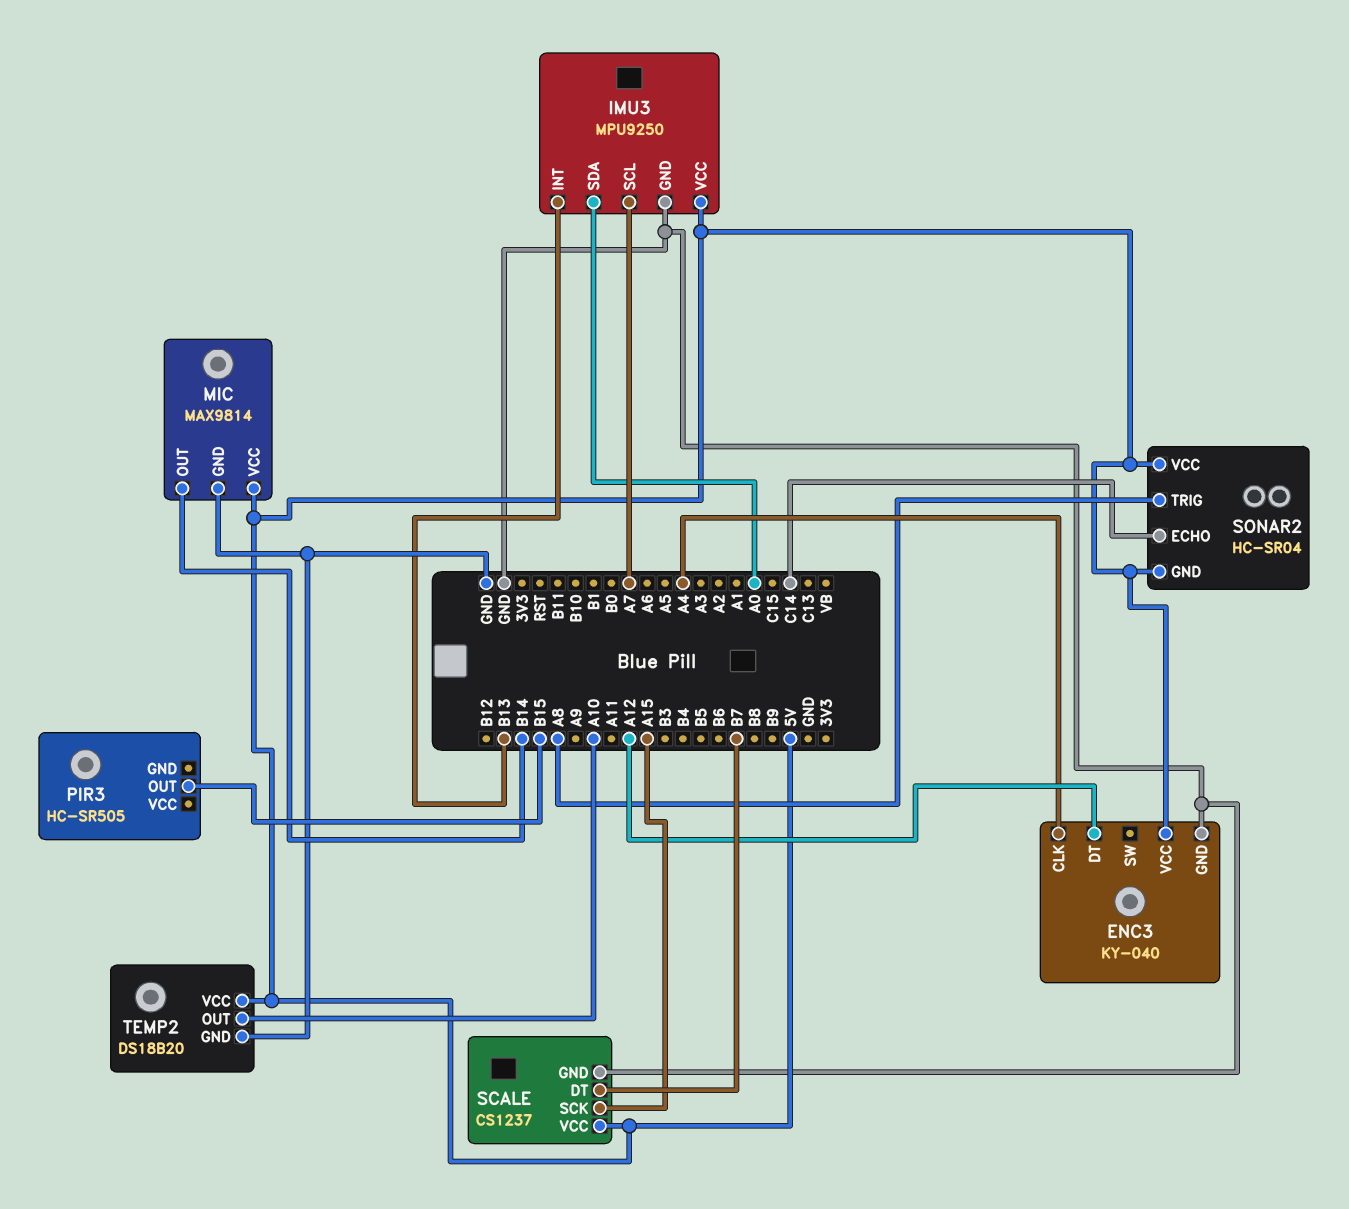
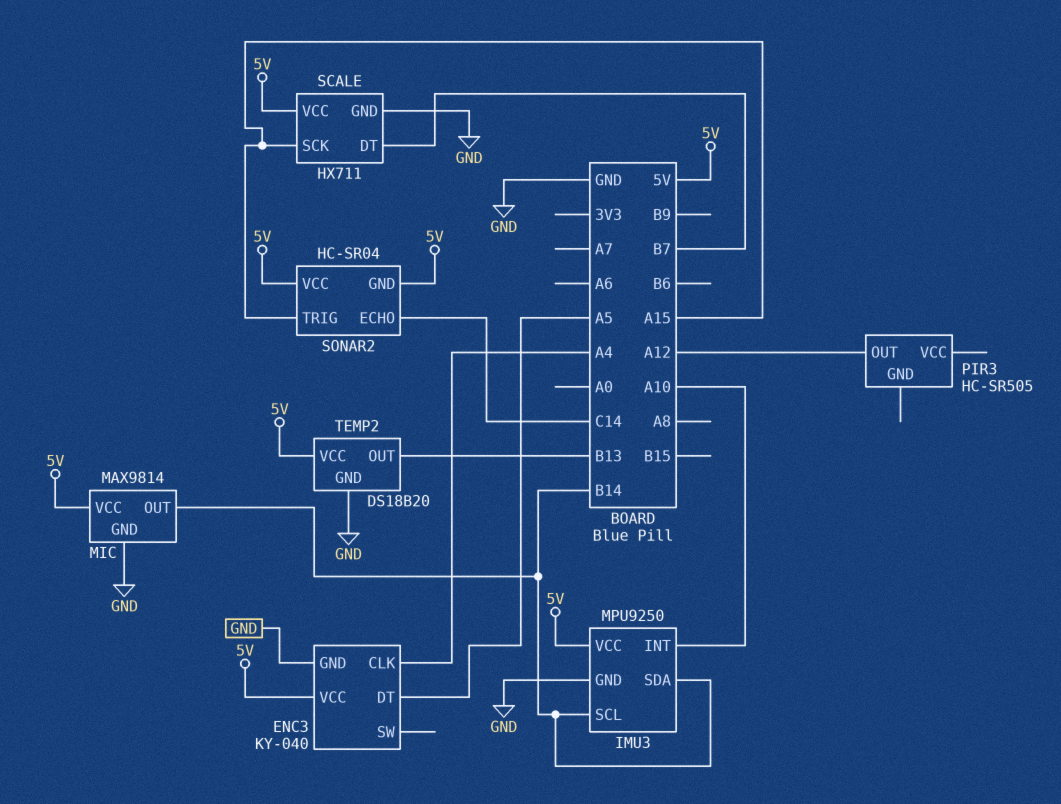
ENC3 pin DT: A12 -> A5
IMU3 pin INT: B13 -> A10
IMU3 pin SCL: A7 -> B14
IMU3 pin SDA: A0 -> B14
PIR3 pin OUT: B15 -> A12
SCALE: CS1237 -> HX711
SONAR2 pin TRIG: A8 -> A15
TEMP2 pin OUT: A10 -> B13

